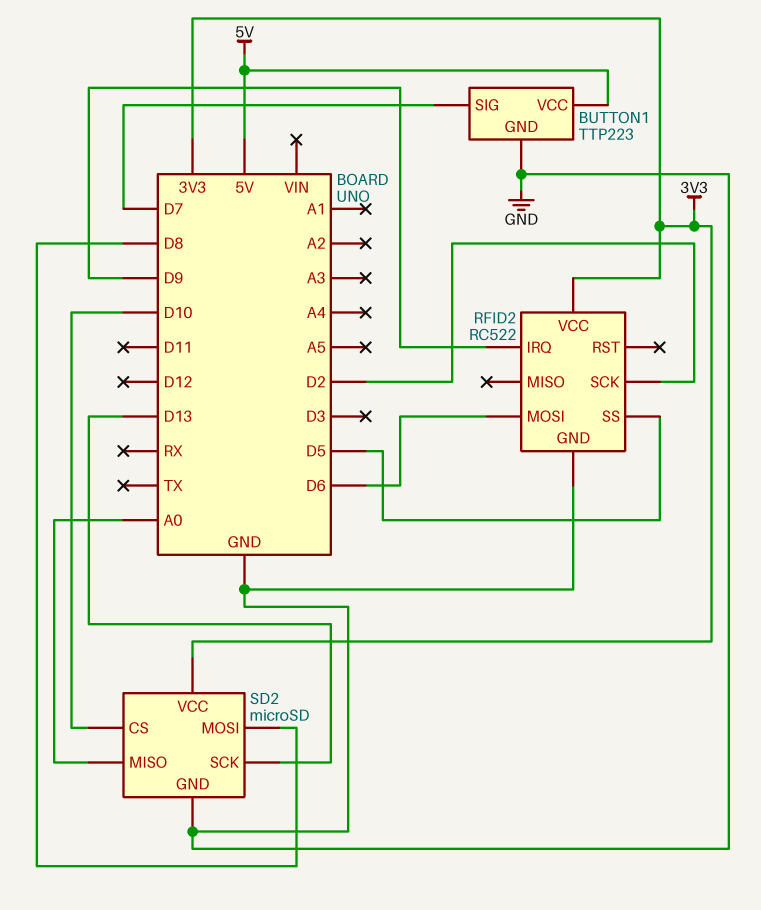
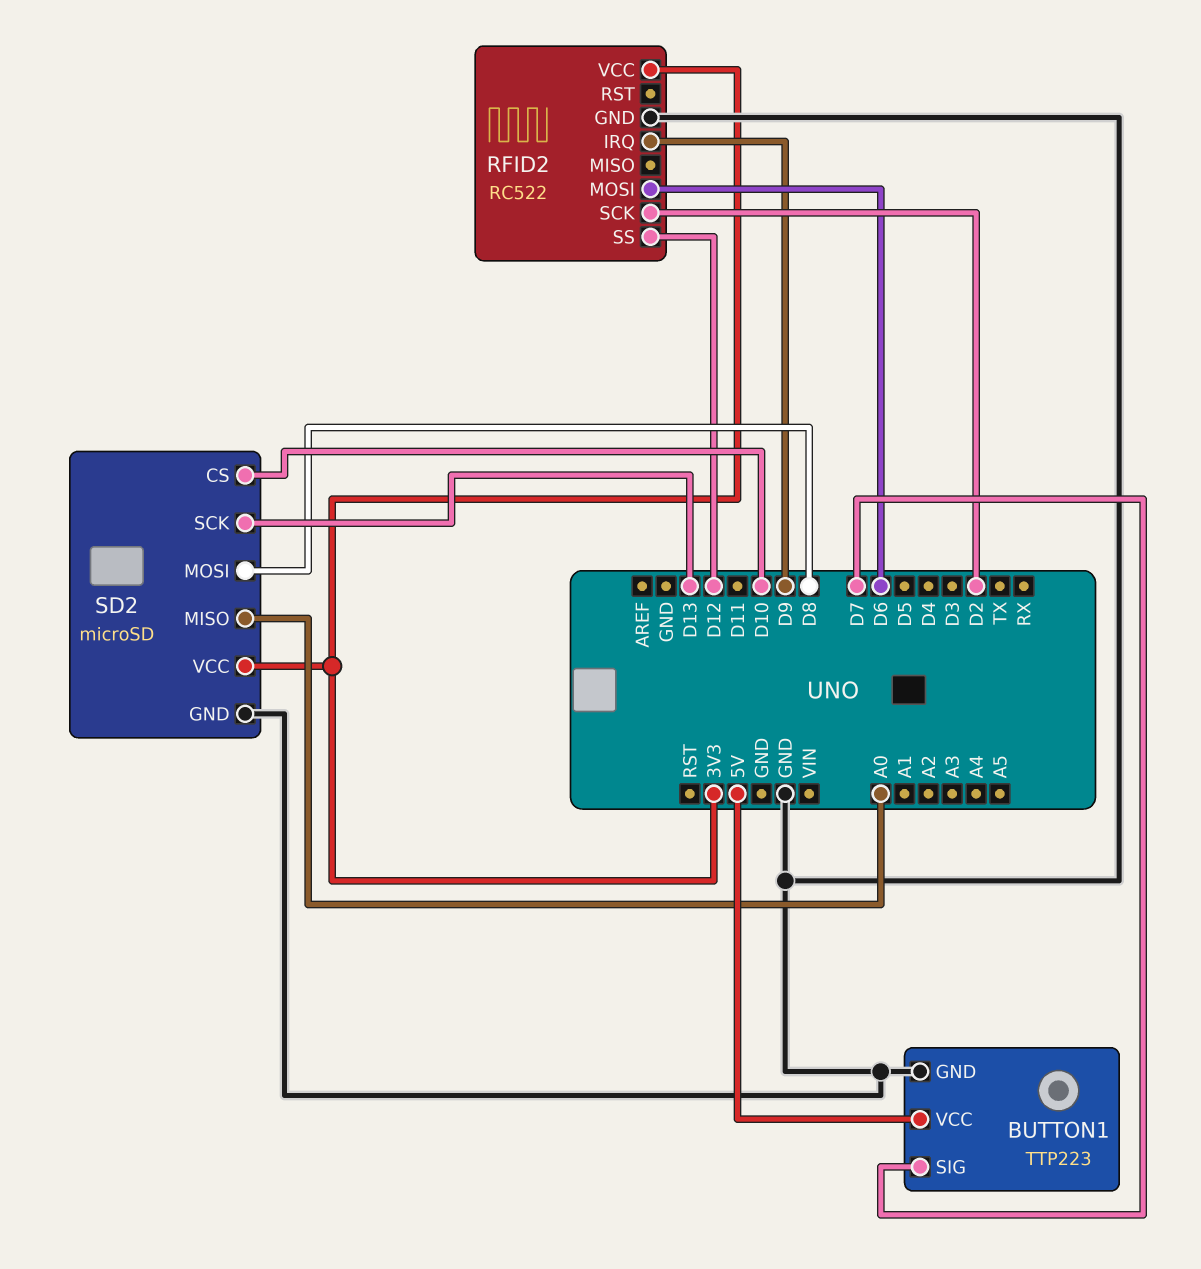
RFID2 pin SS: D5 -> D12

